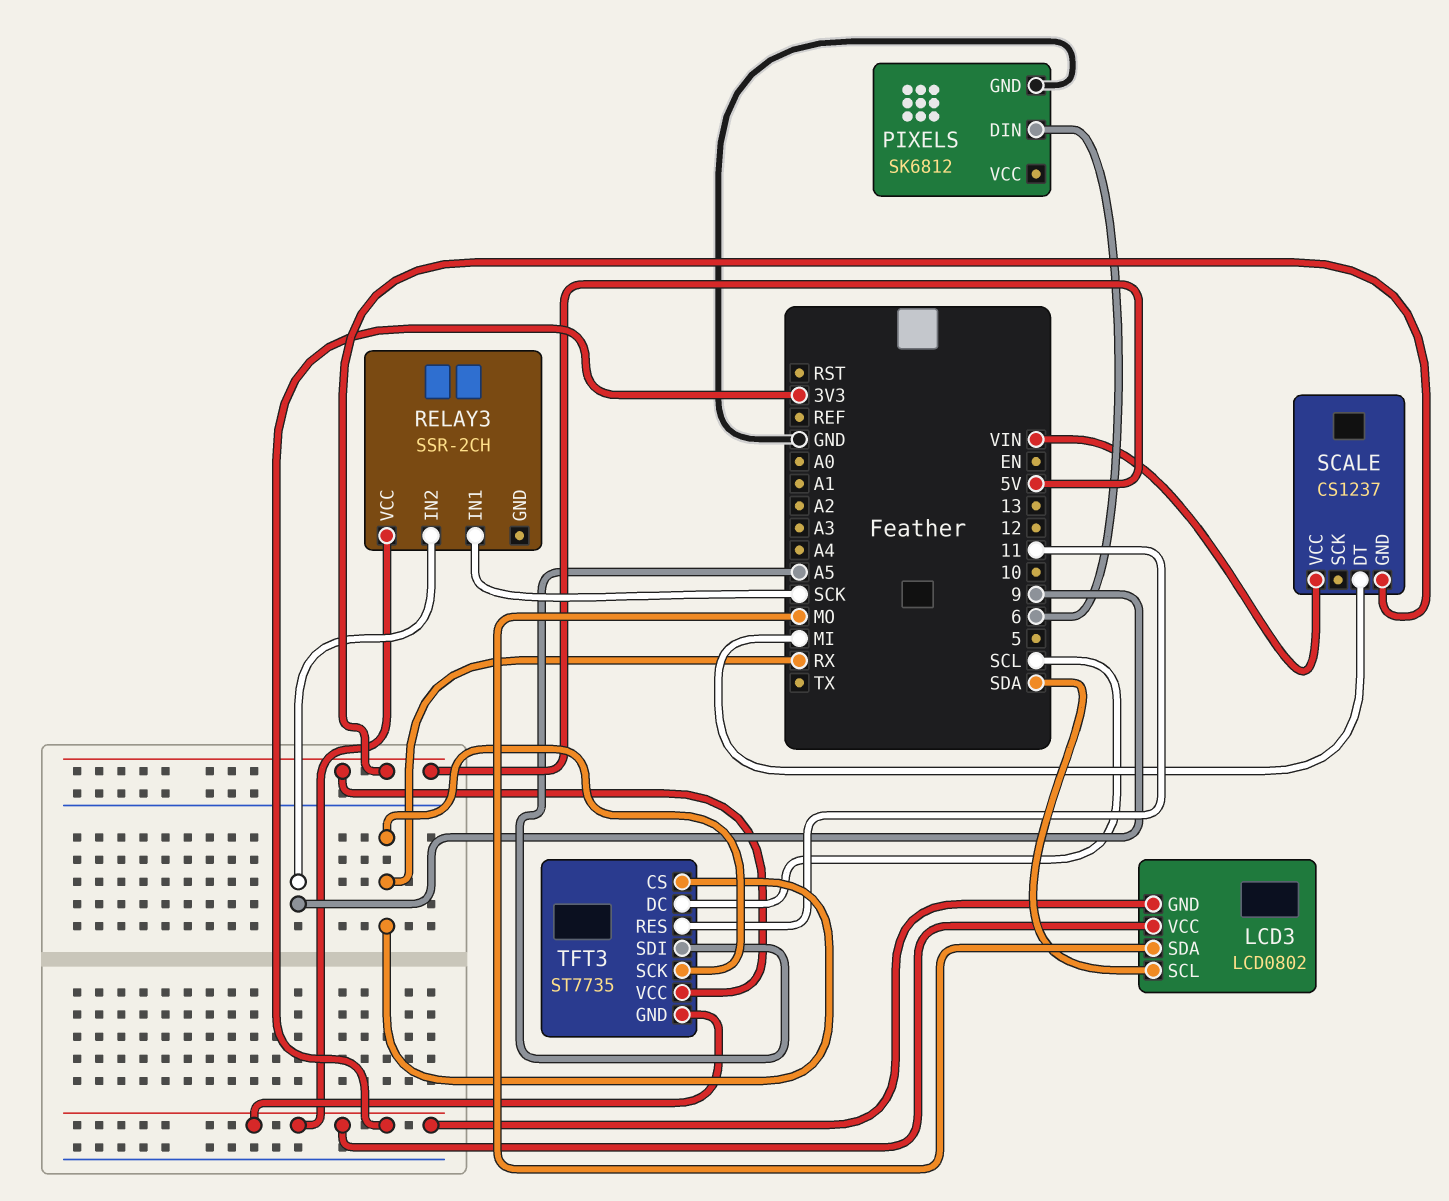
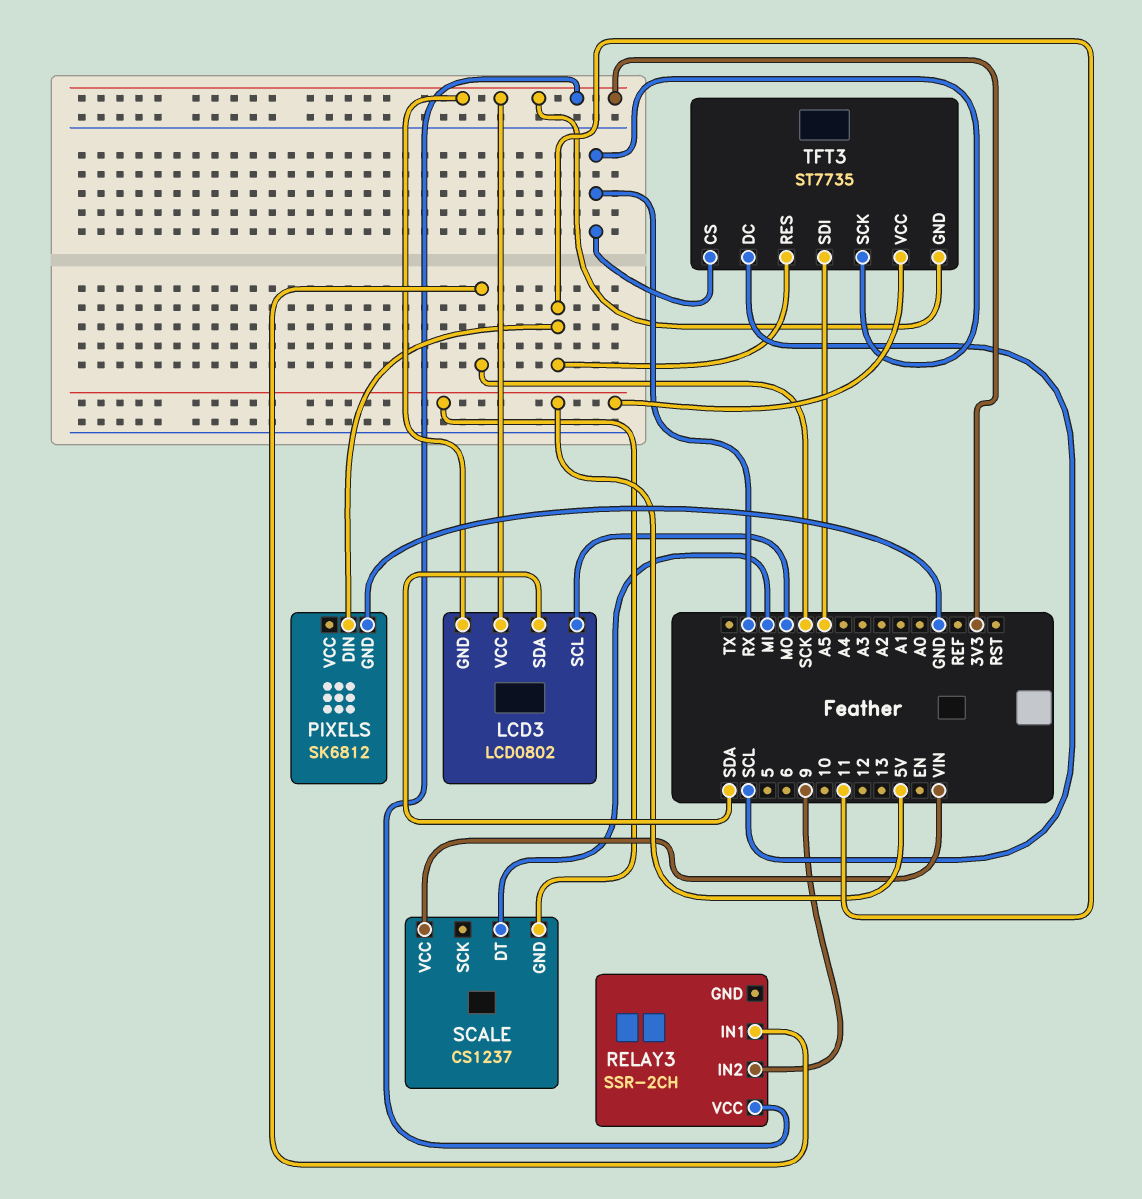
LCD3 pin SCL: SDA -> MO
LCD3 pin SDA: MO -> SDA
PIXELS pin DIN: 6 -> 11

